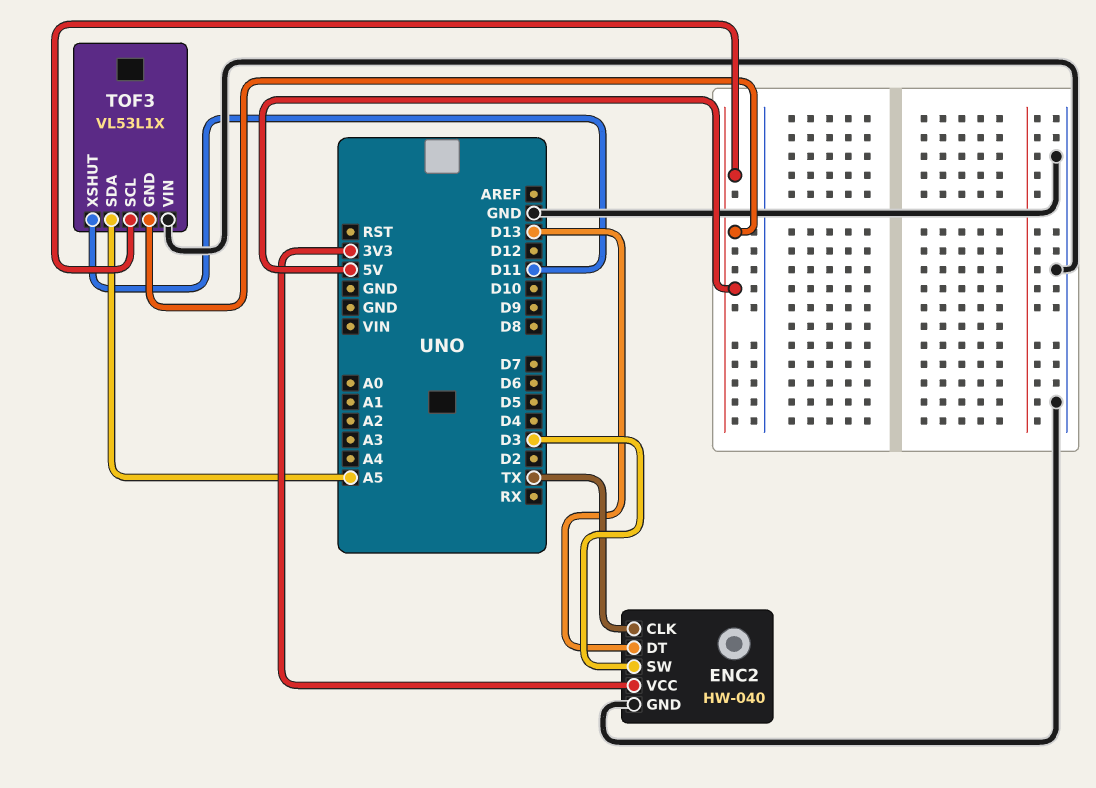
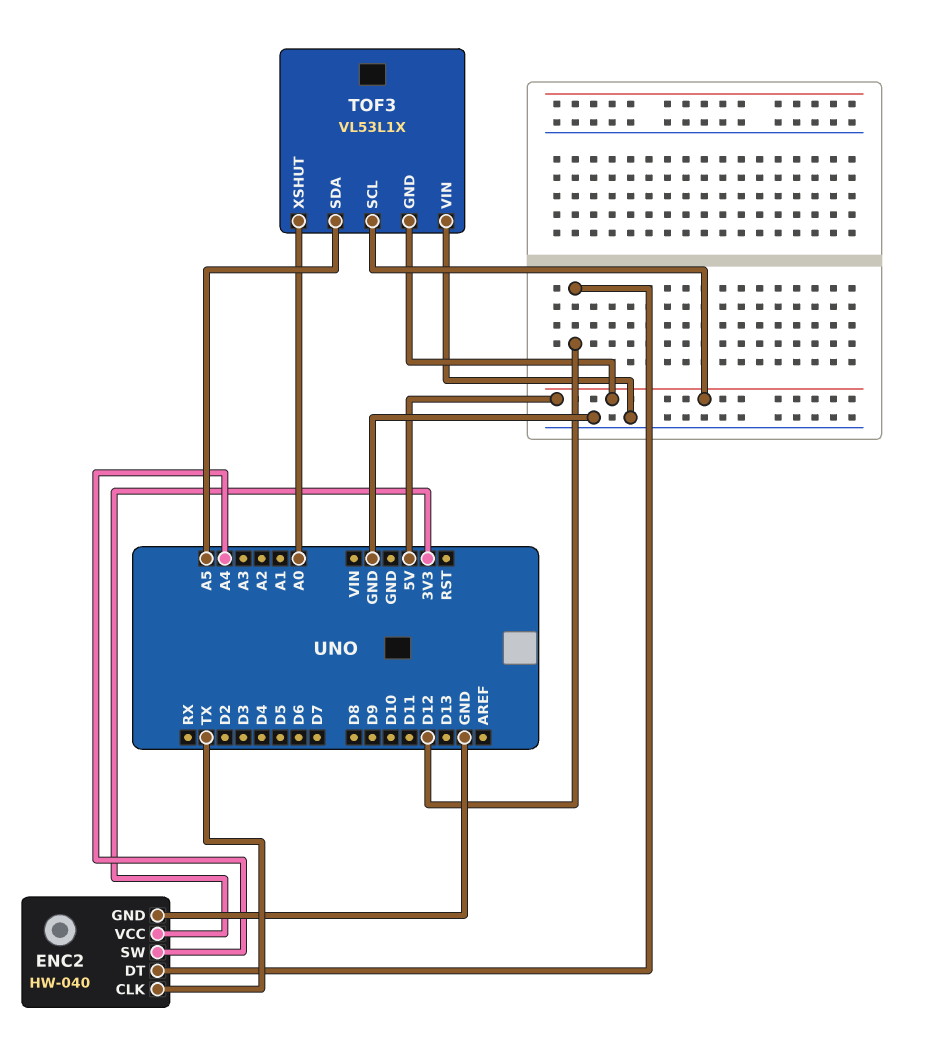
ENC2 pin DT: D13 -> D12
ENC2 pin SW: D3 -> A4
TOF3 pin XSHUT: D11 -> A0

